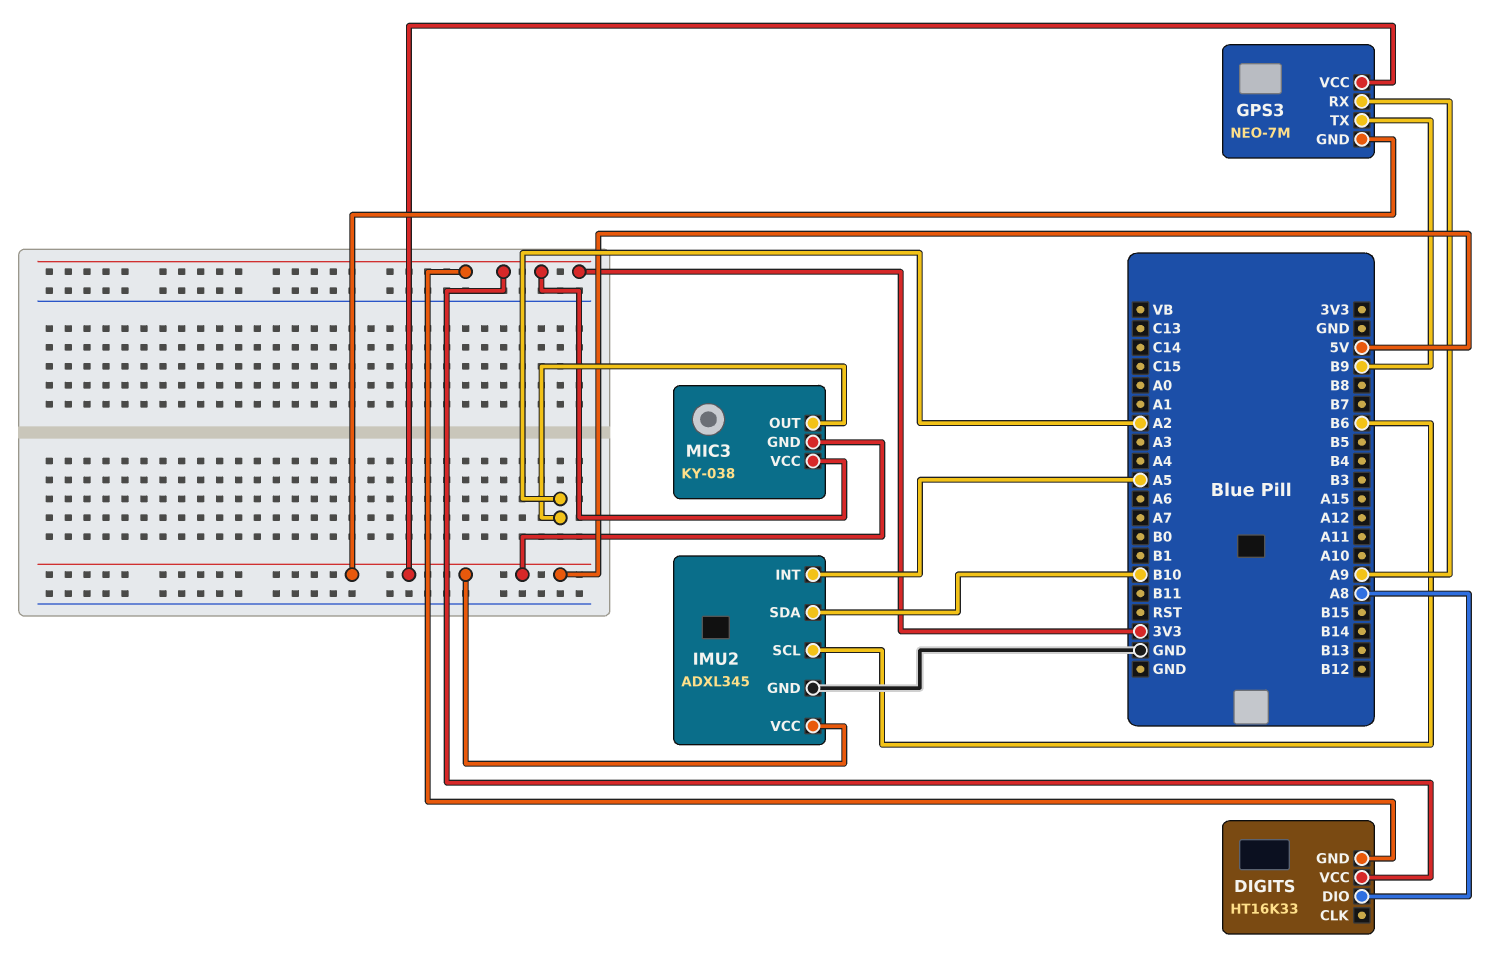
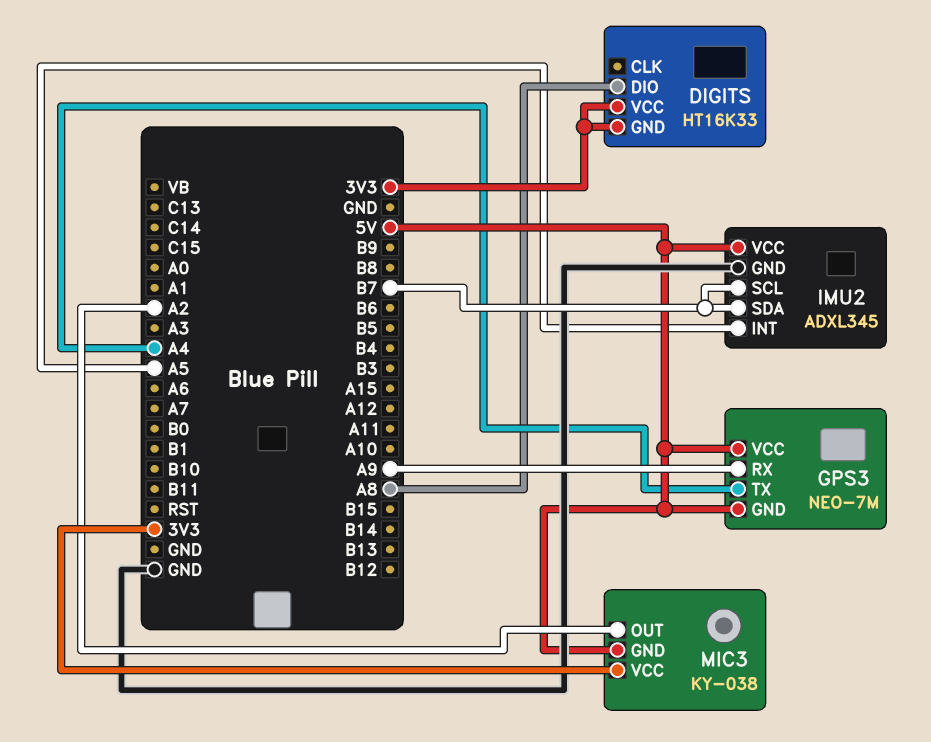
GPS3 pin TX: B9 -> A4
IMU2 pin SCL: B6 -> B7
IMU2 pin SDA: B10 -> B7

